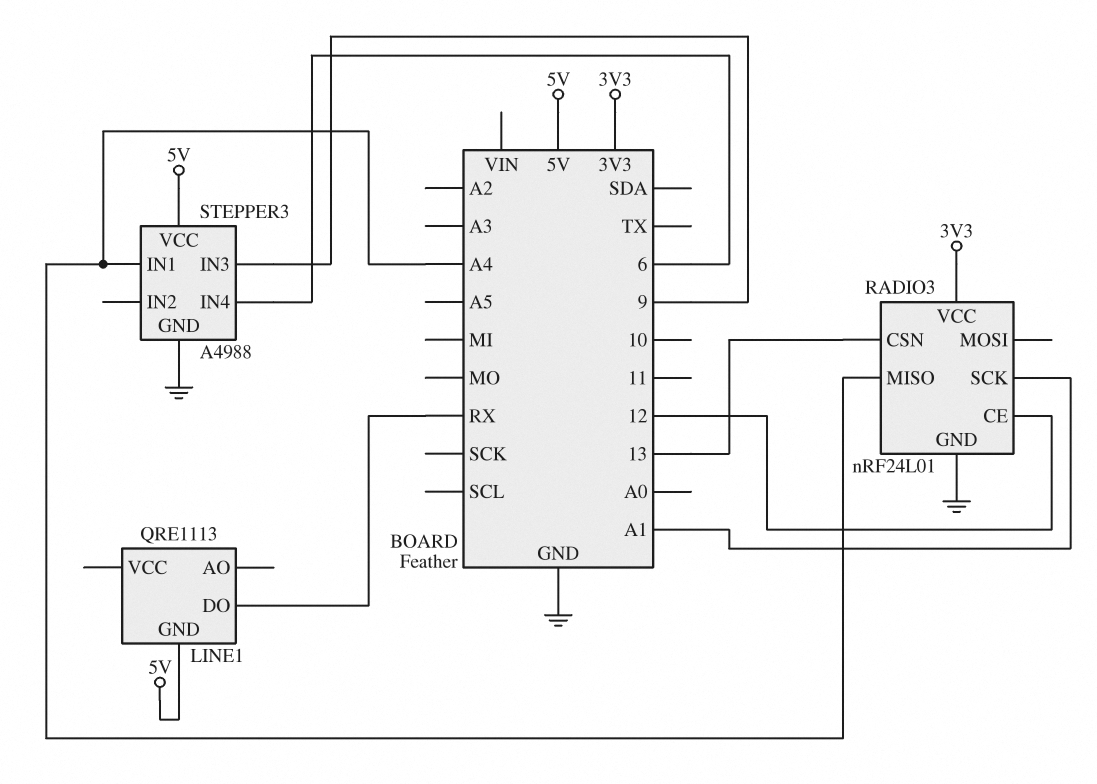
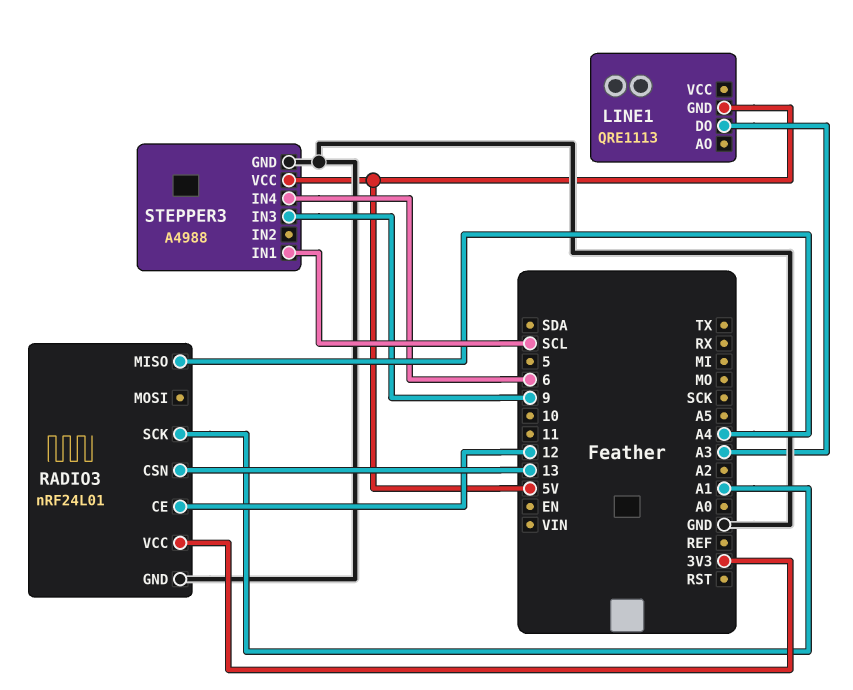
LINE1 pin DO: RX -> A3
STEPPER3 pin IN1: A4 -> SCL

